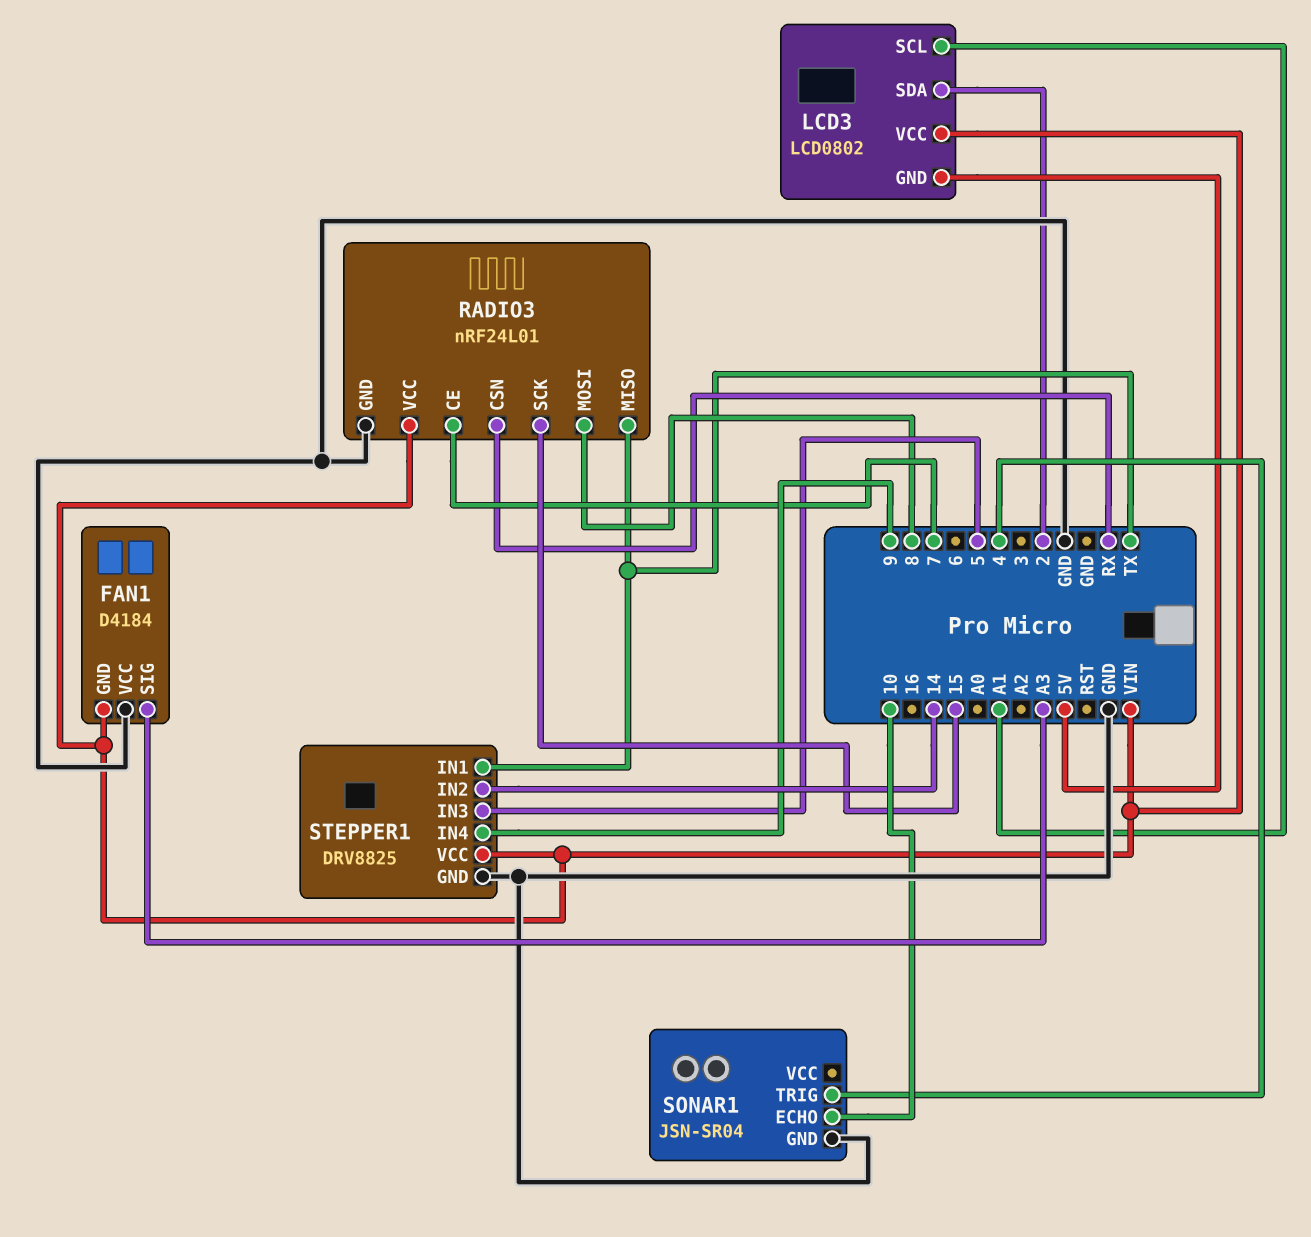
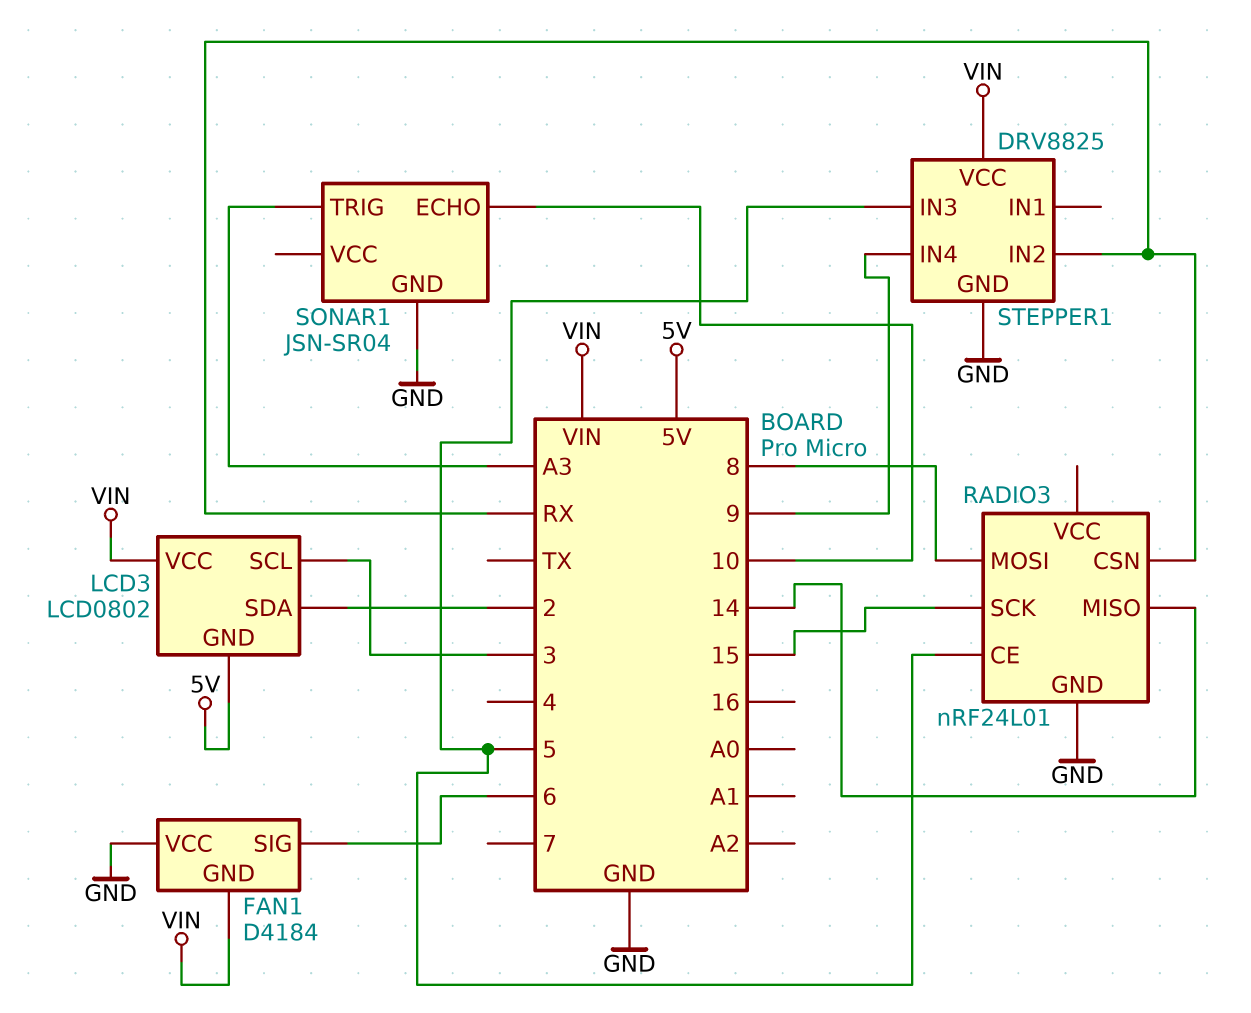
FAN1 pin SIG: A3 -> 6
LCD3 pin SCL: A1 -> 3
RADIO3 pin CE: 7 -> 5
RADIO3 pin MISO: TX -> 14
RADIO3 pin VCC: VIN -> none
SONAR1 pin TRIG: 4 -> A3
STEPPER1 pin IN1: TX -> none
STEPPER1 pin IN2: 14 -> RX

